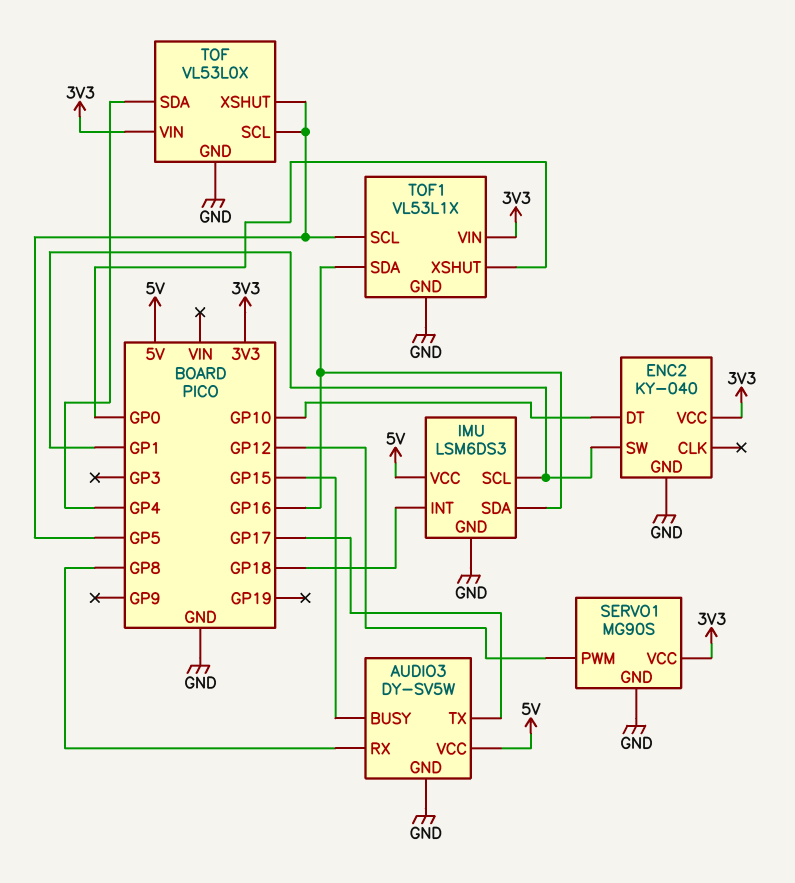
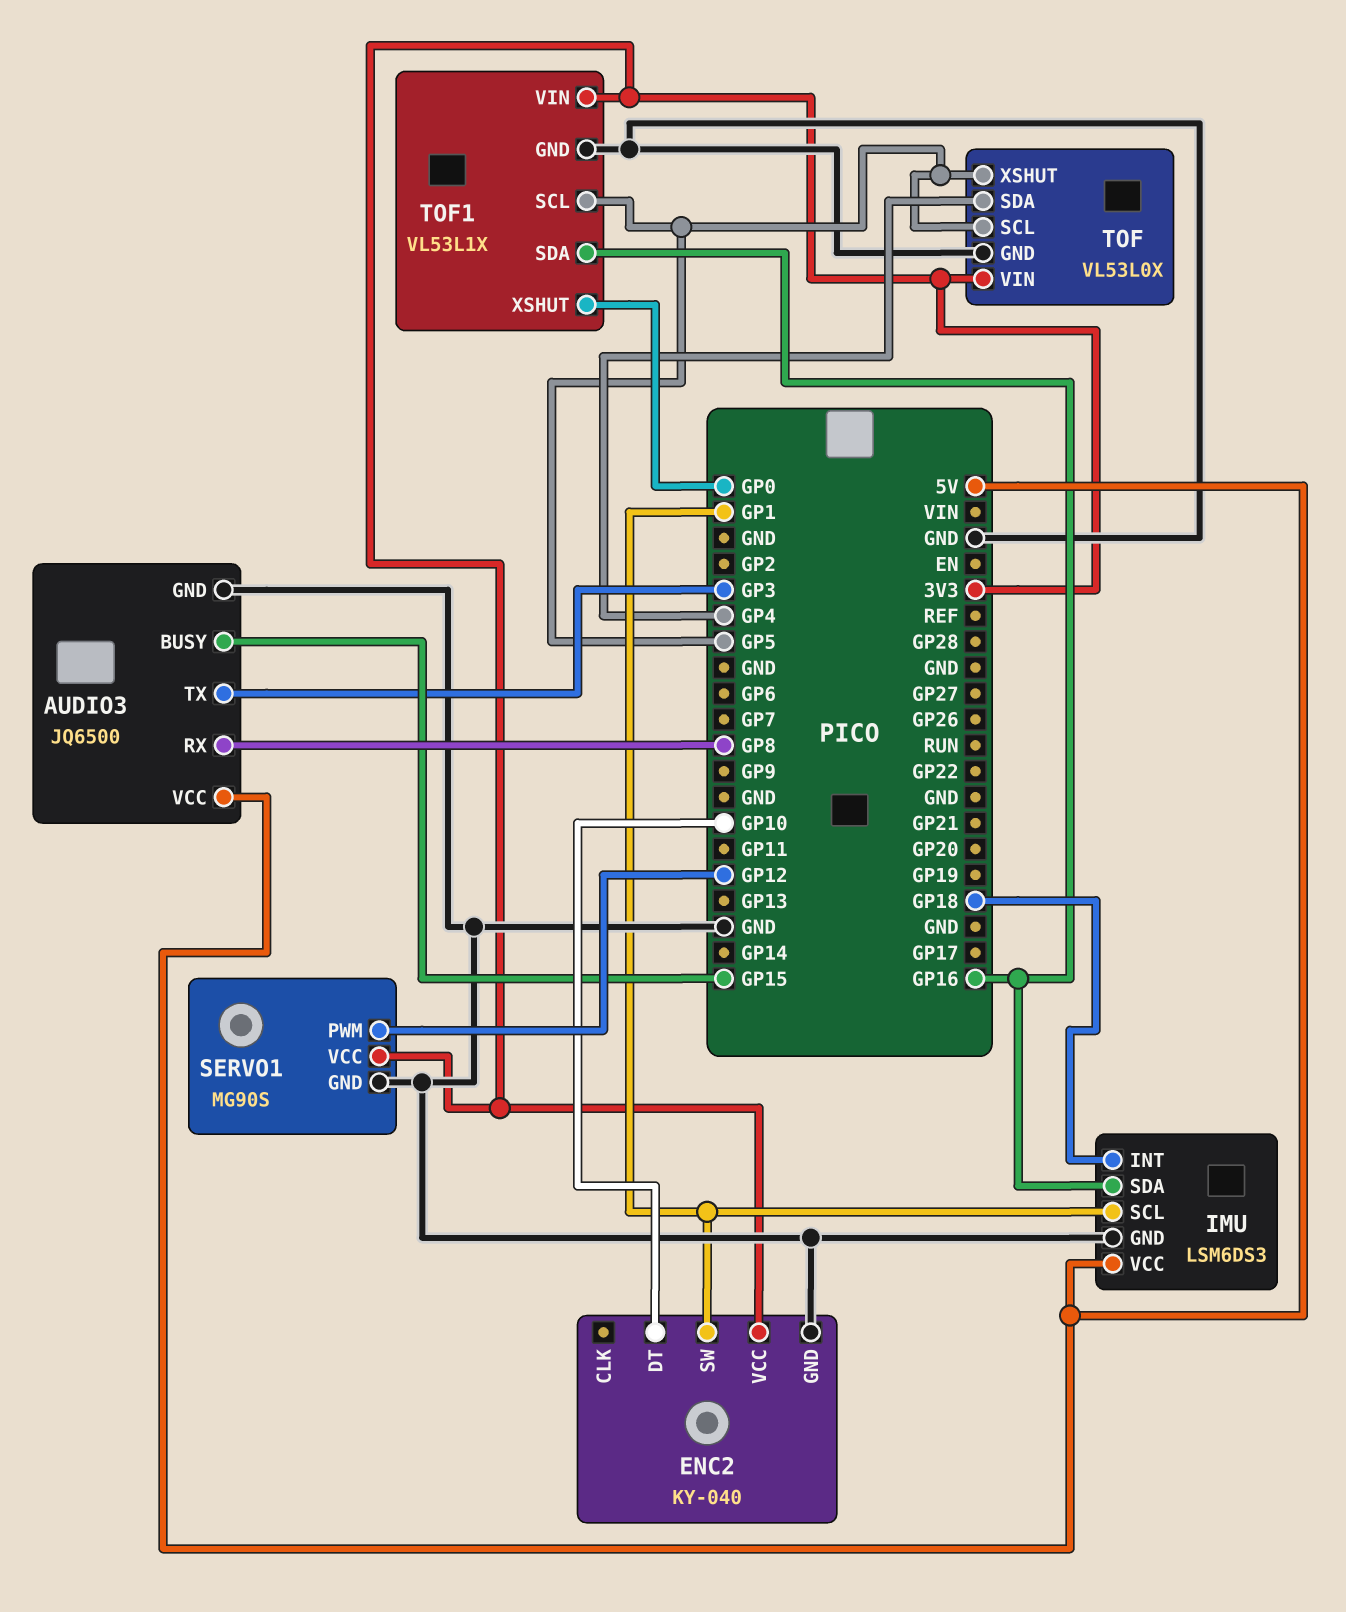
AUDIO3: DY-SV5W -> JQ6500
AUDIO3 pin TX: GP17 -> GP3

